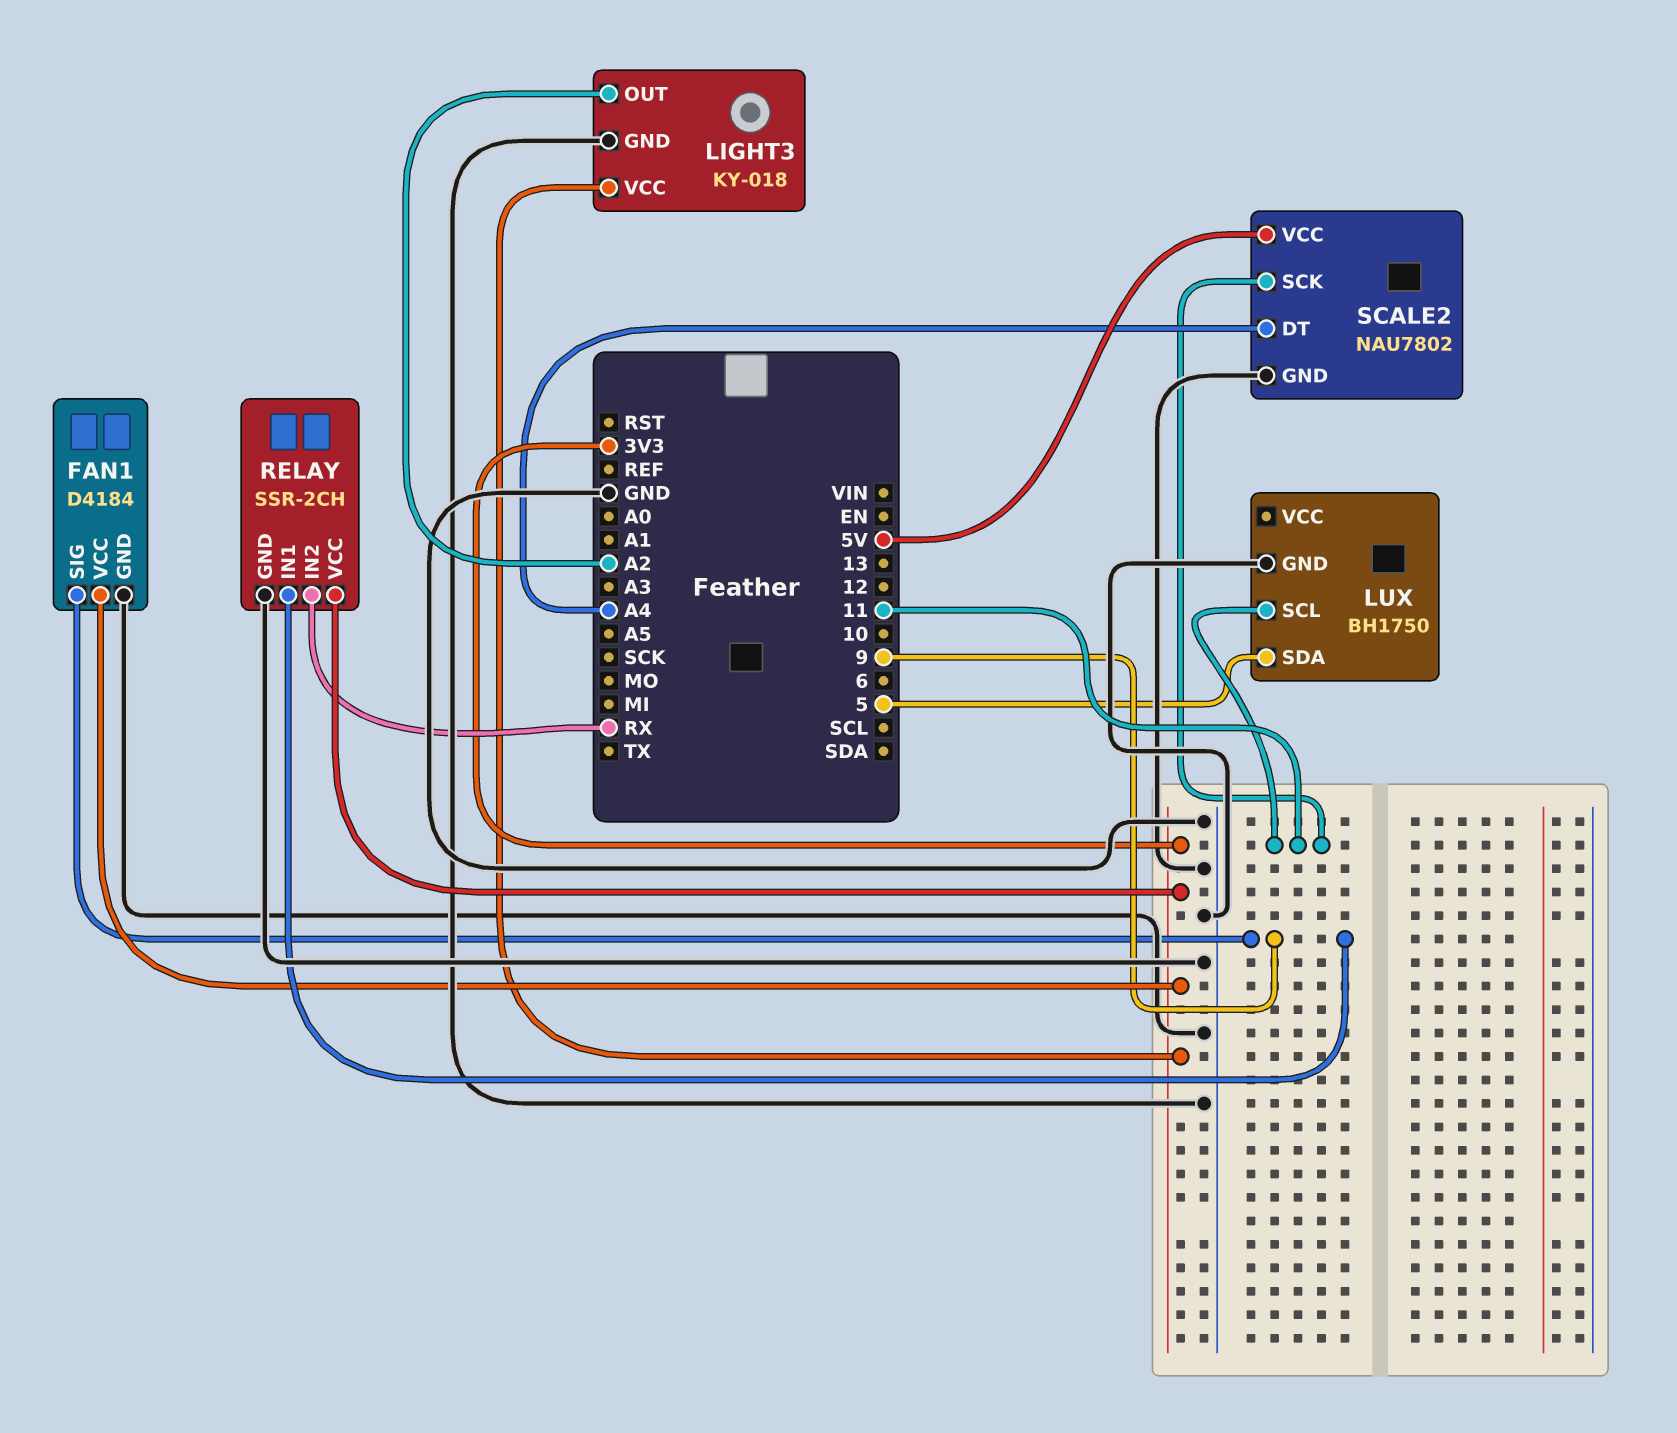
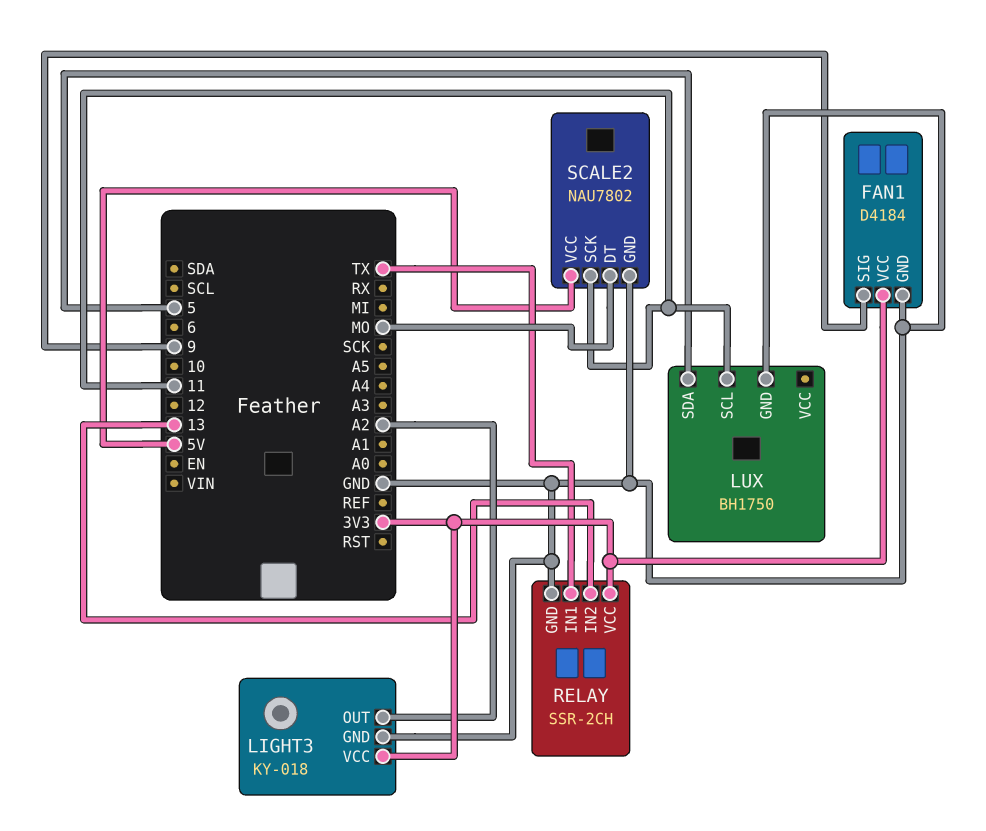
RELAY pin IN1: 9 -> TX
RELAY pin IN2: RX -> 13
SCALE2 pin DT: A4 -> MO

